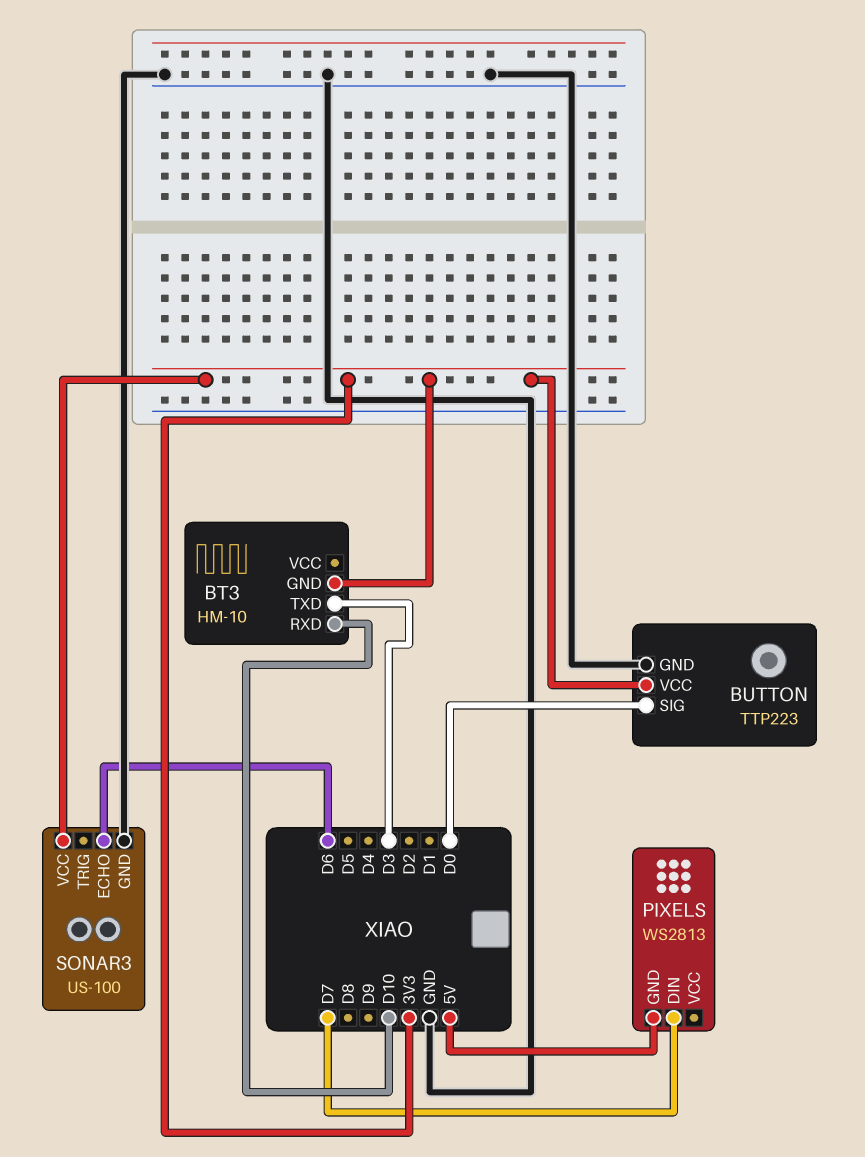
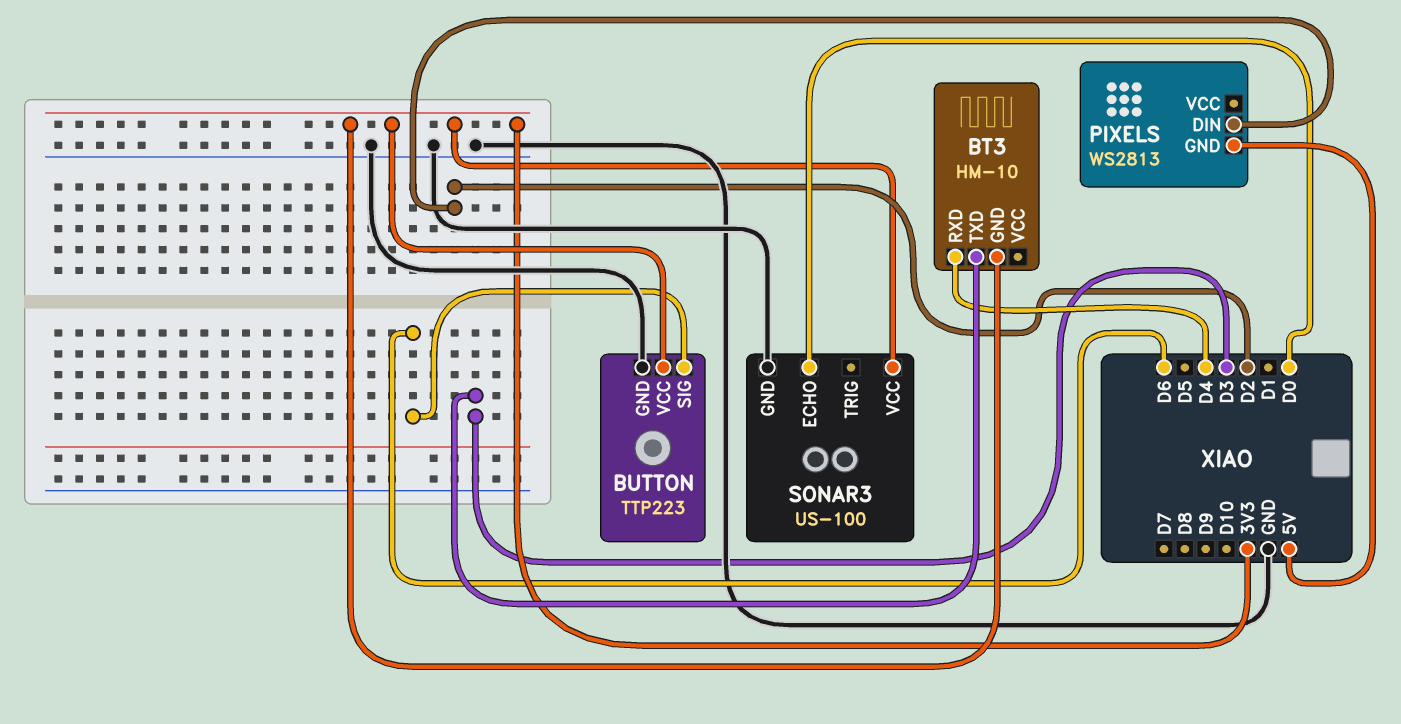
BT3 pin RXD: D10 -> D4
BUTTON pin SIG: D0 -> D6
PIXELS pin DIN: D7 -> D2
SONAR3 pin ECHO: D6 -> D0

